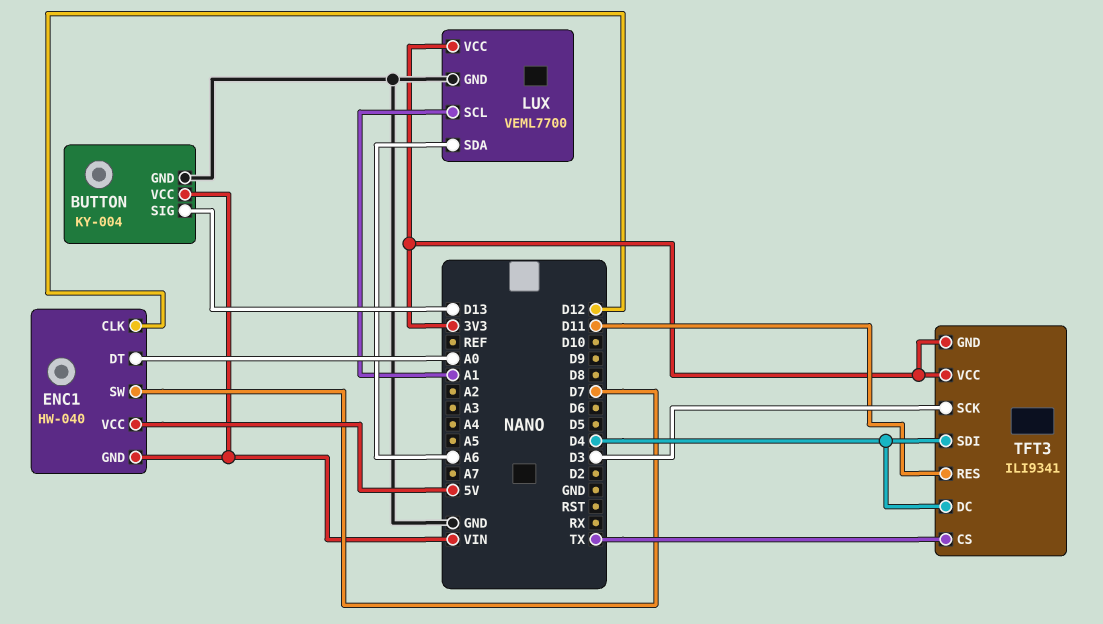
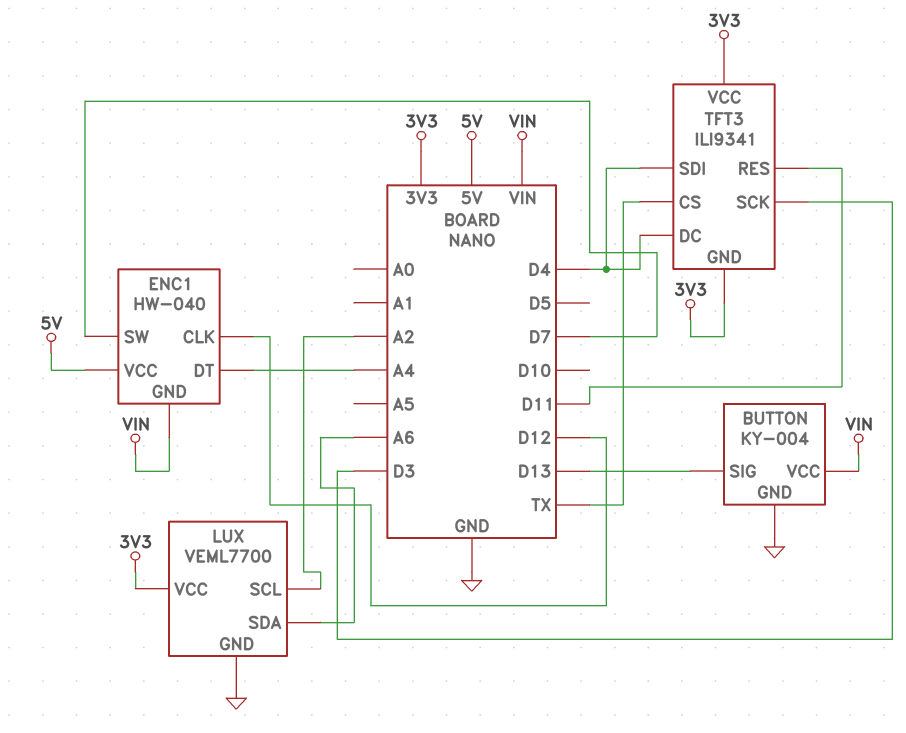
ENC1 pin DT: A0 -> A4
LUX pin SCL: A1 -> A2

